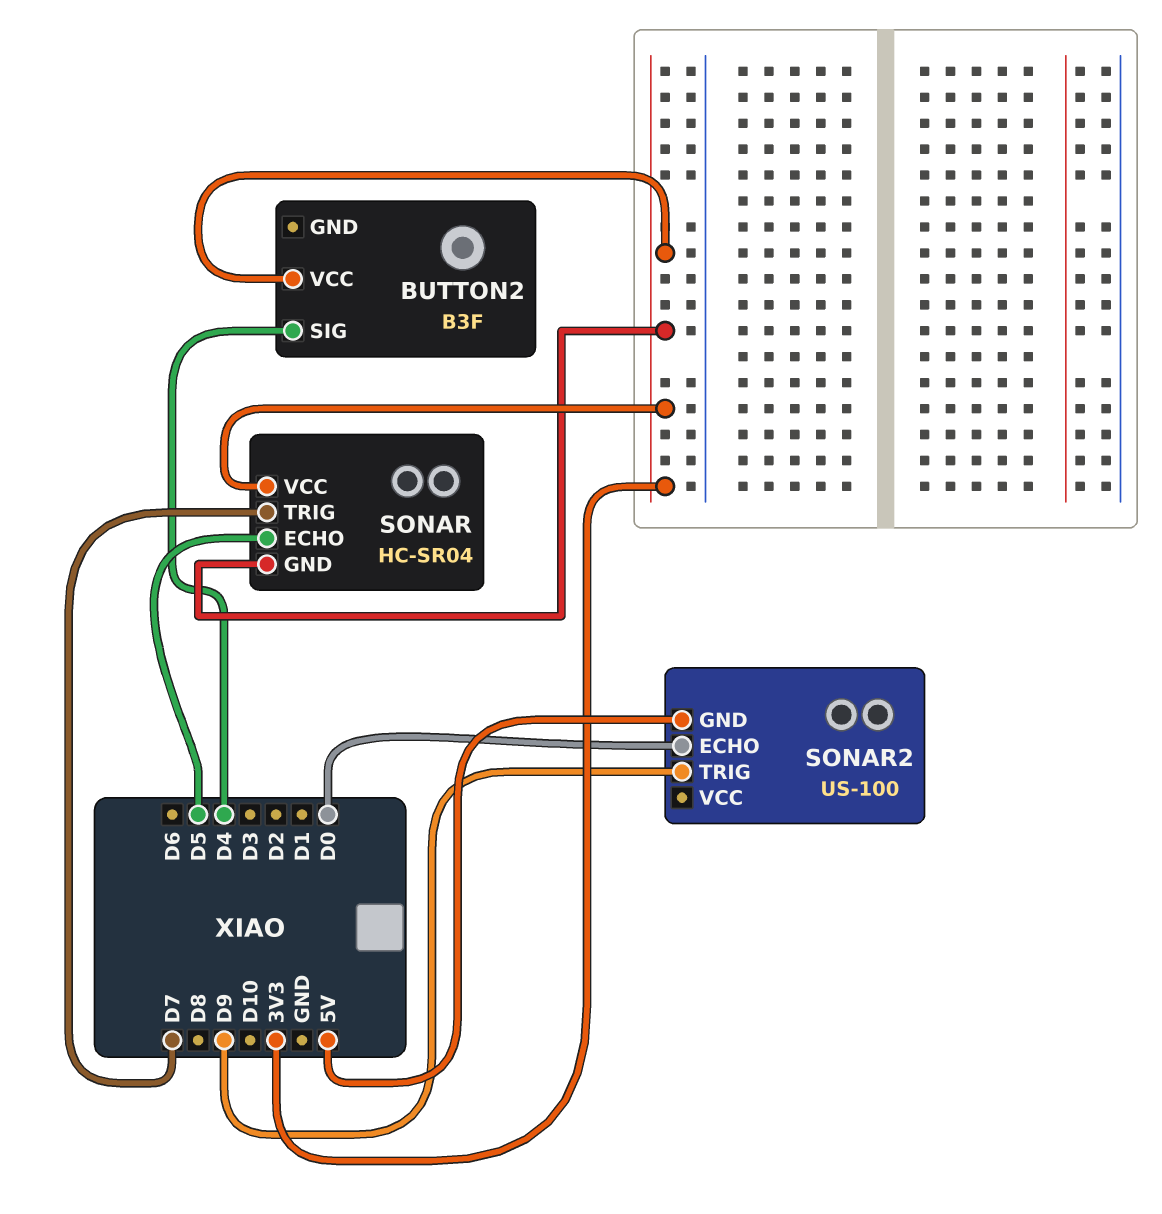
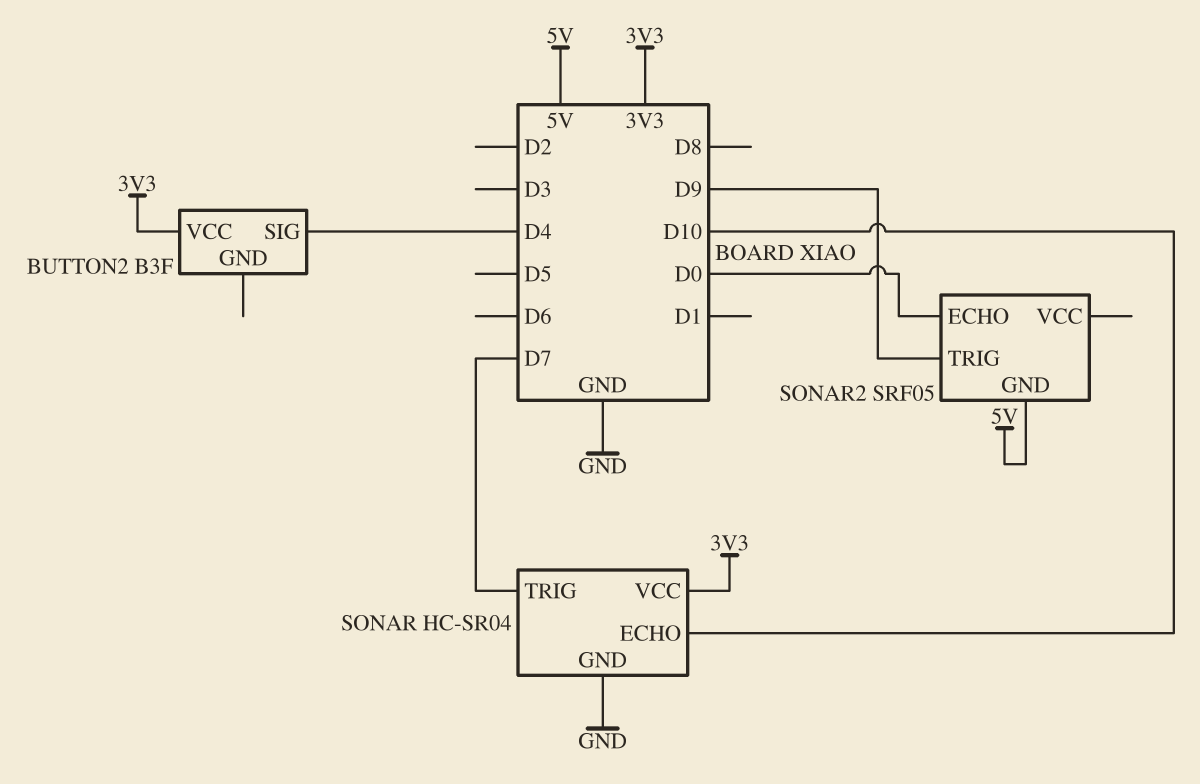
SONAR pin ECHO: D5 -> D10
SONAR pin GND: 3V3 -> GND
SONAR2: US-100 -> SRF05

